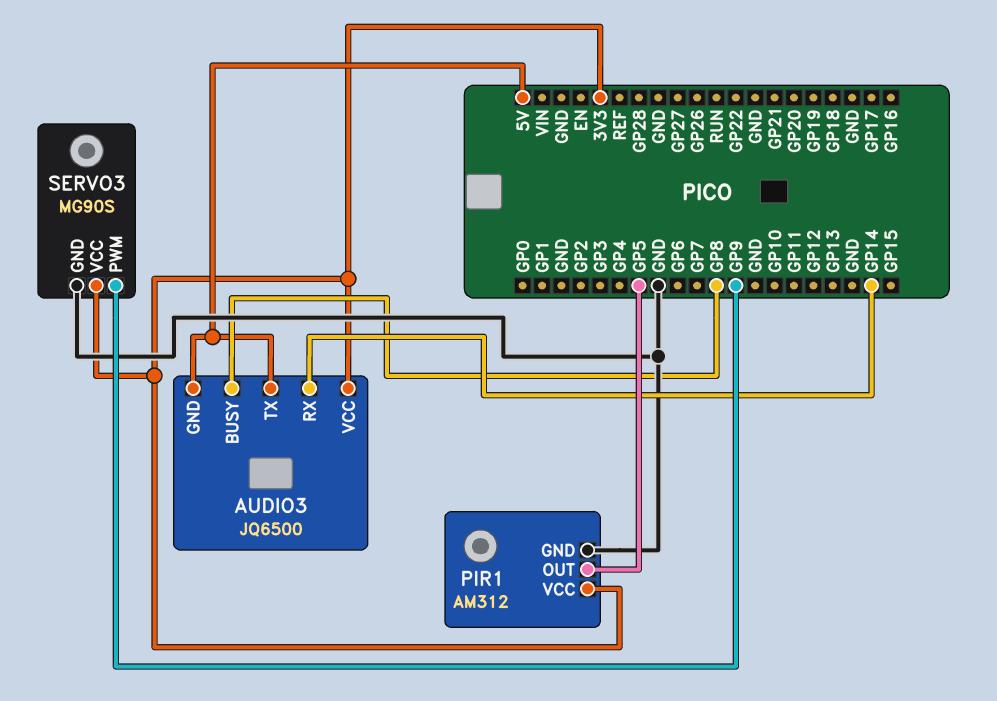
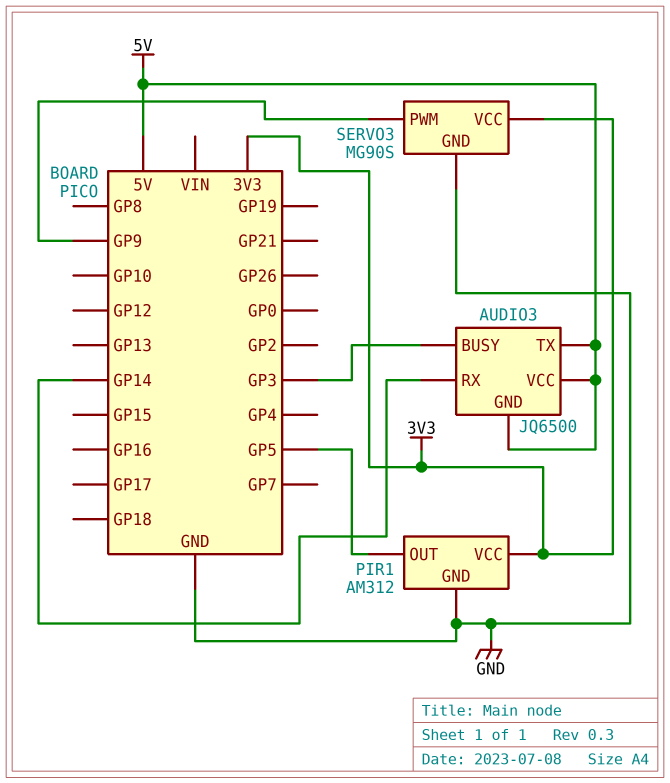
AUDIO3 pin BUSY: GP8 -> GP3
AUDIO3 pin VCC: 3V3 -> 5V

